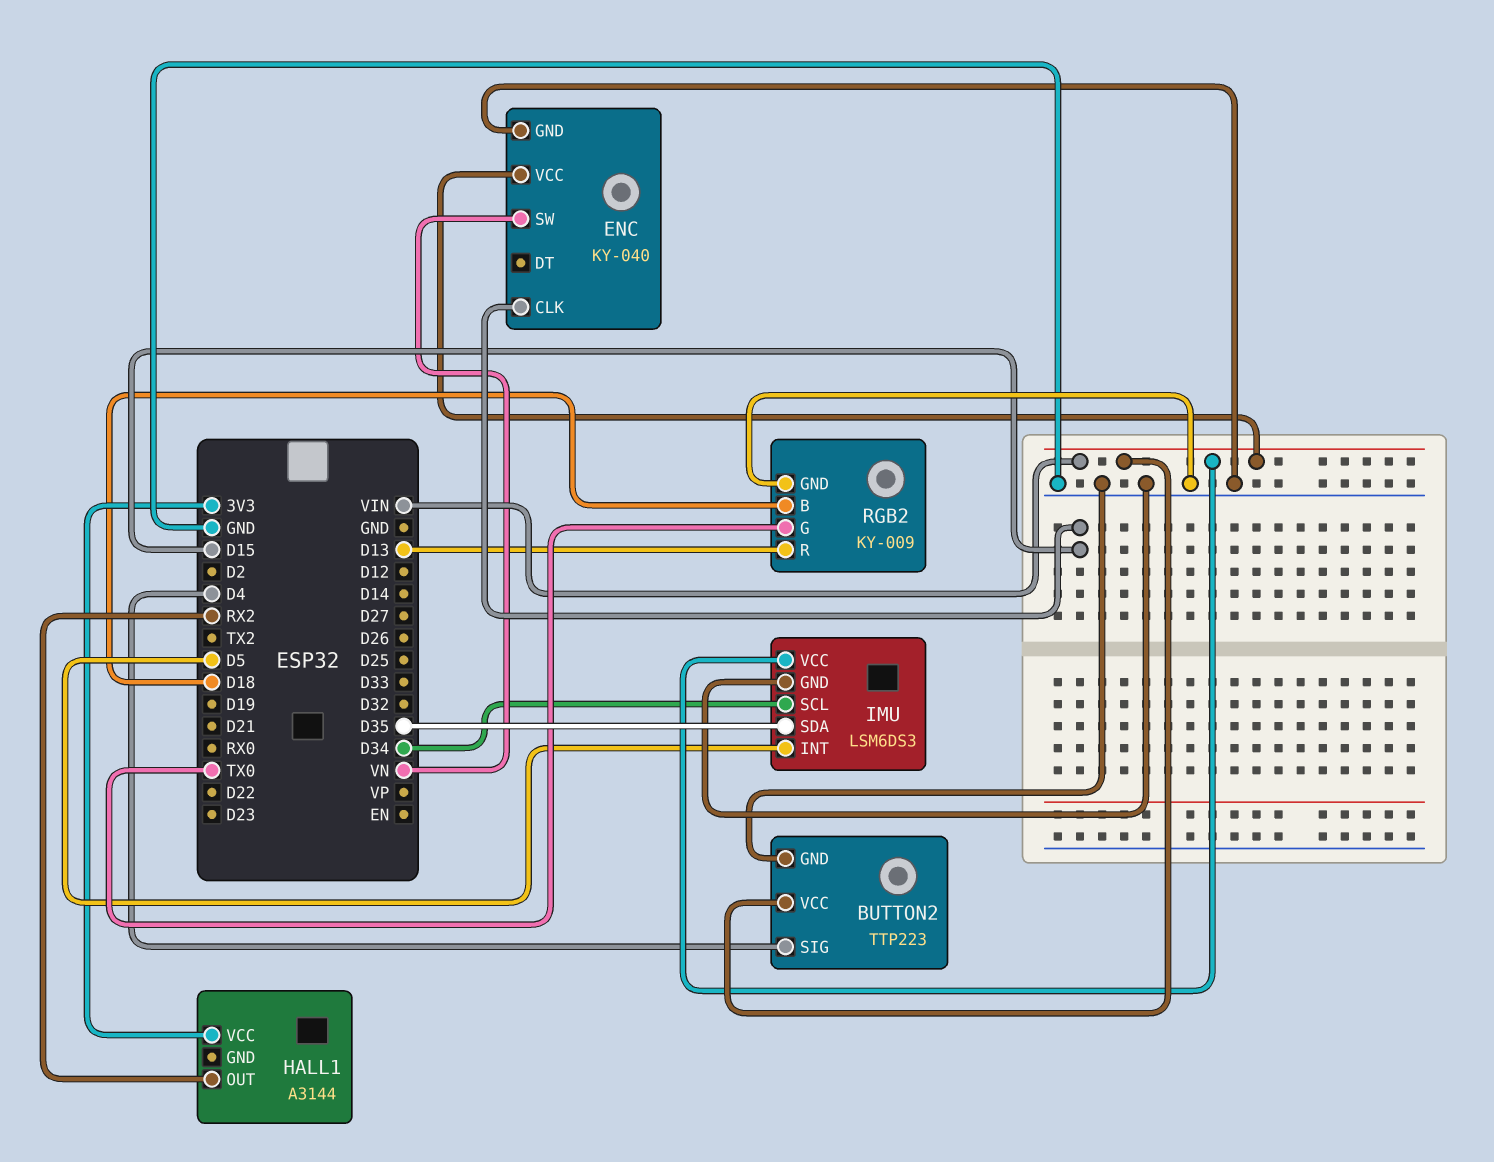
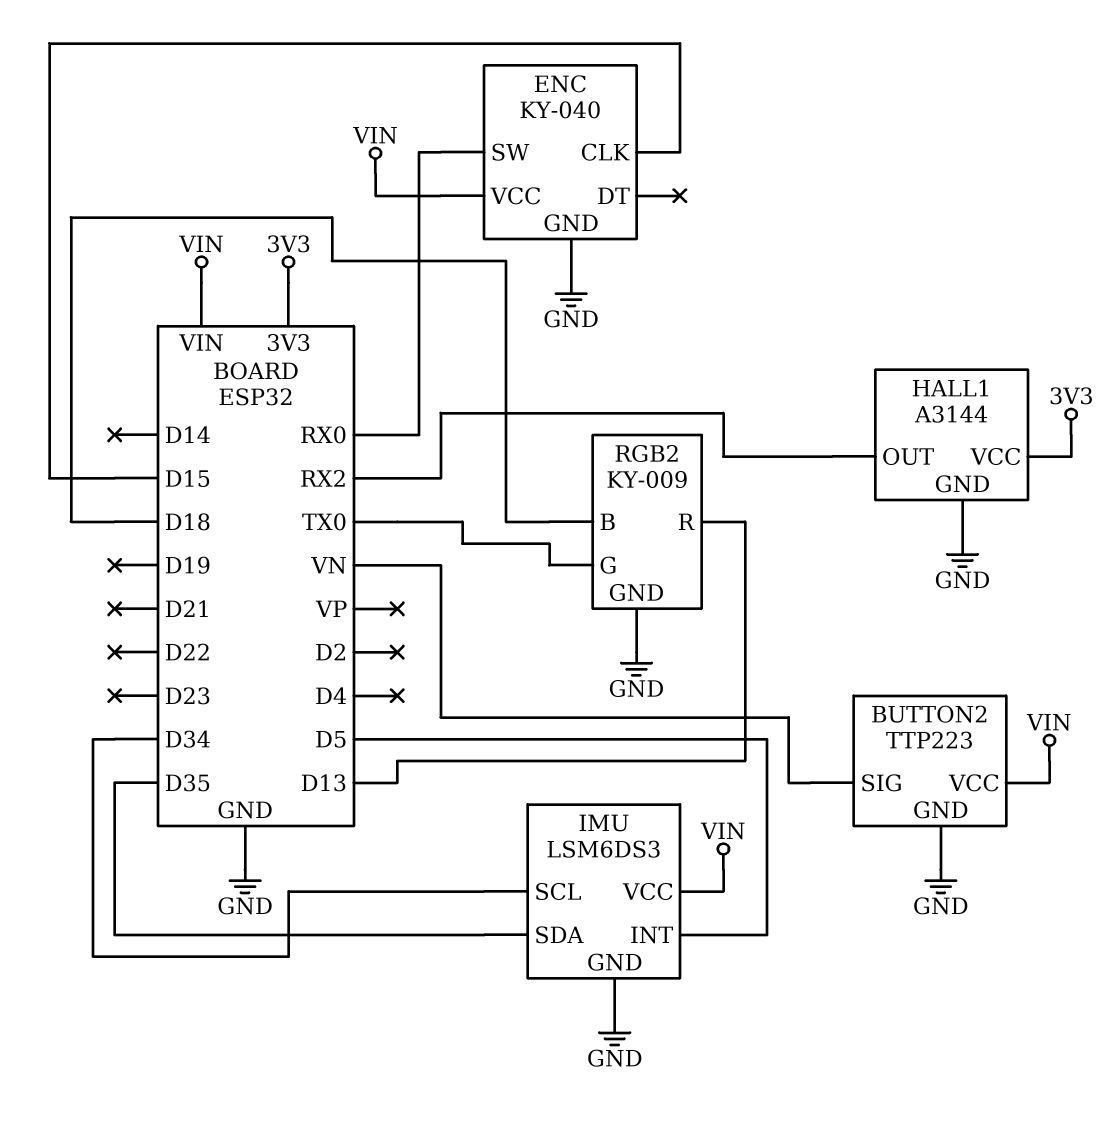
BUTTON2 pin SIG: D4 -> VN
ENC pin SW: VN -> RX0
HALL1 pin GND: none -> GND

